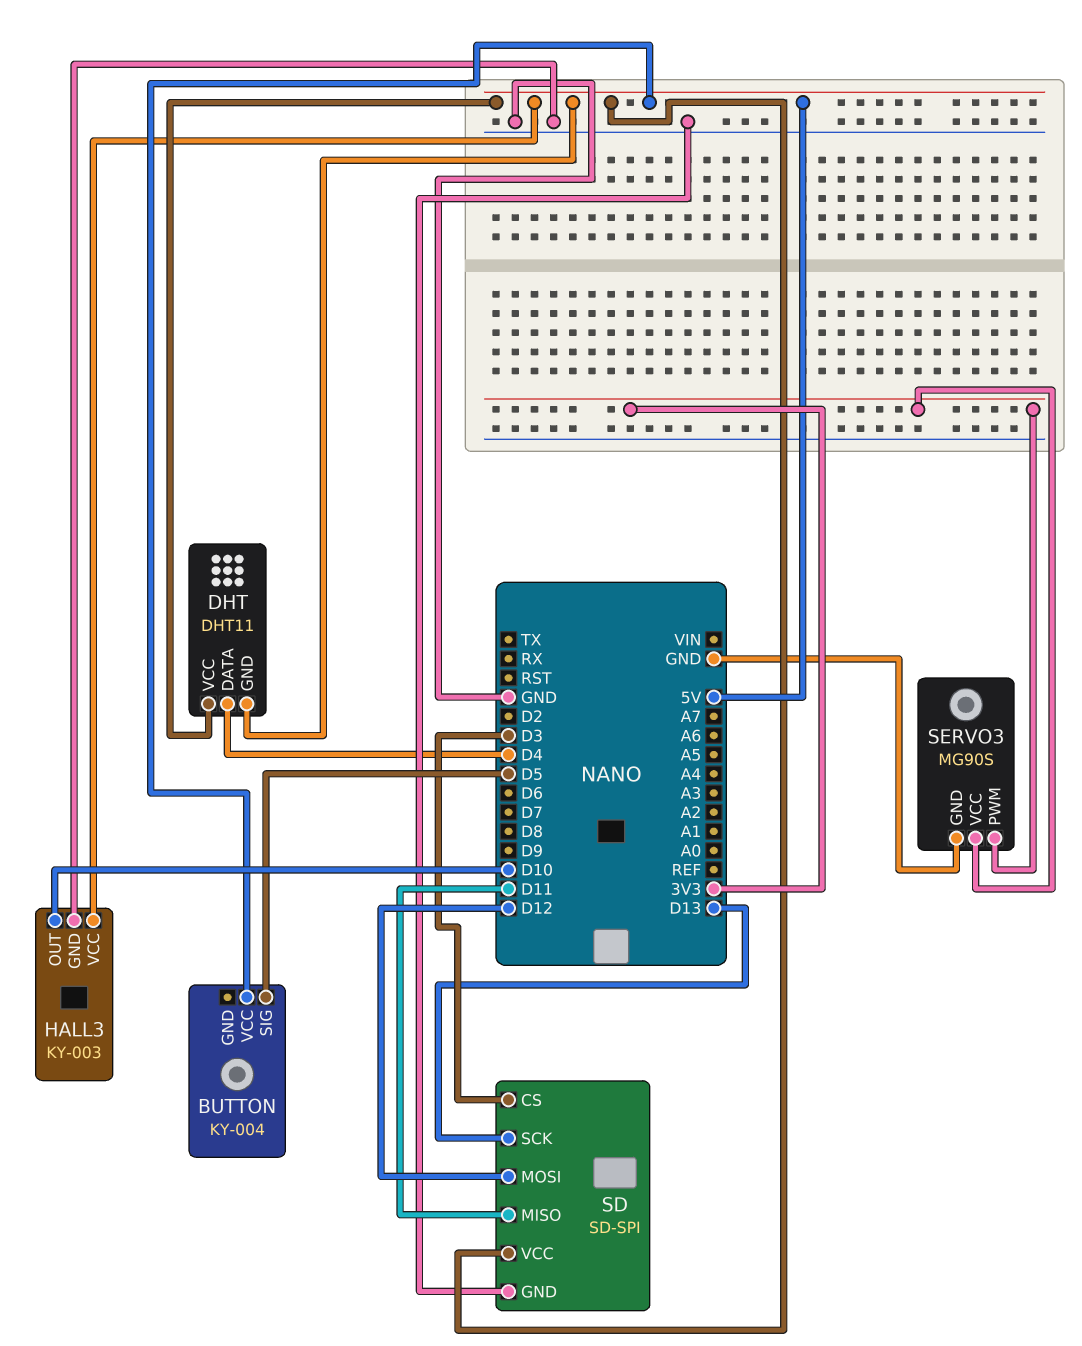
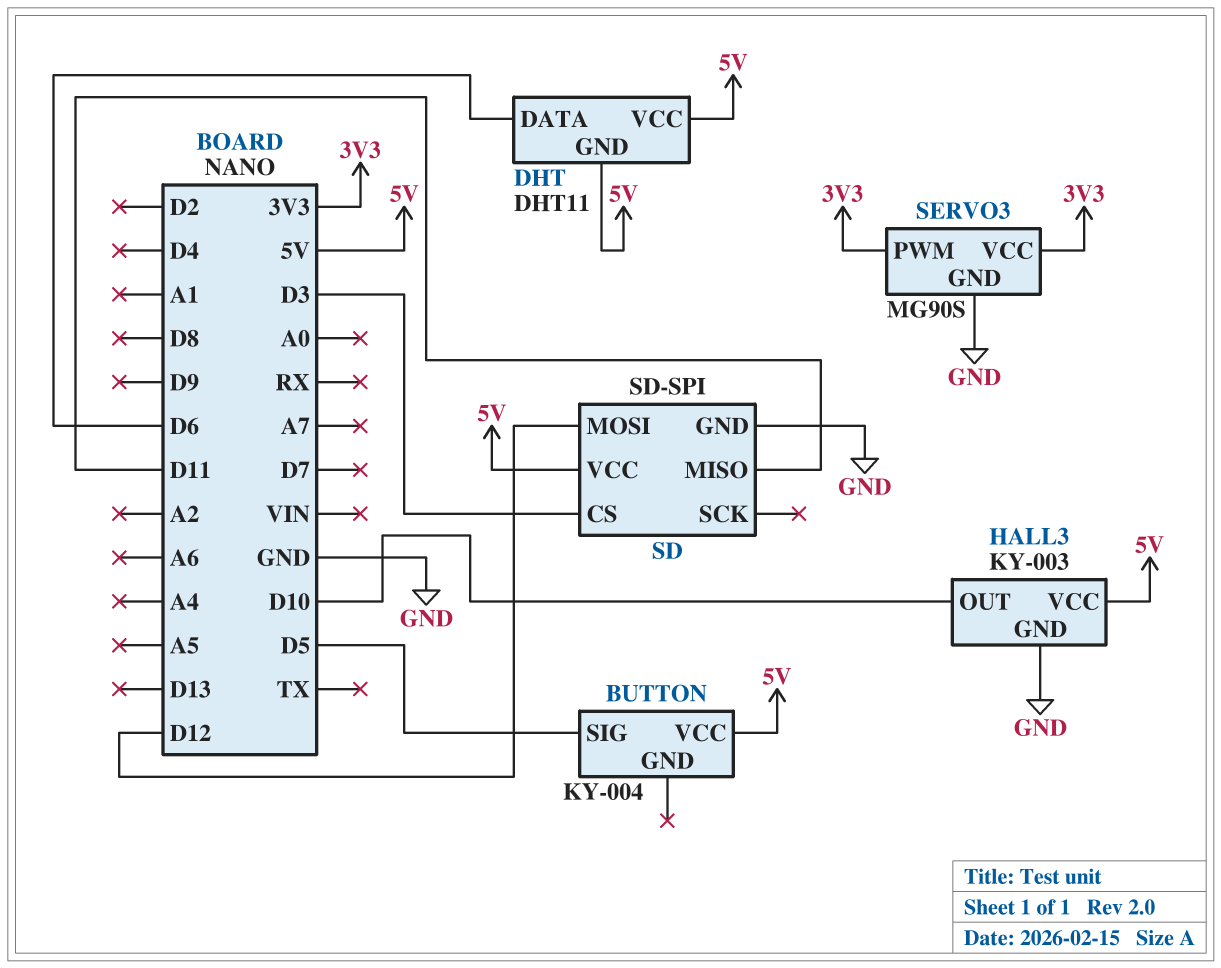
DHT pin DATA: D4 -> D6
SD pin SCK: D13 -> none

